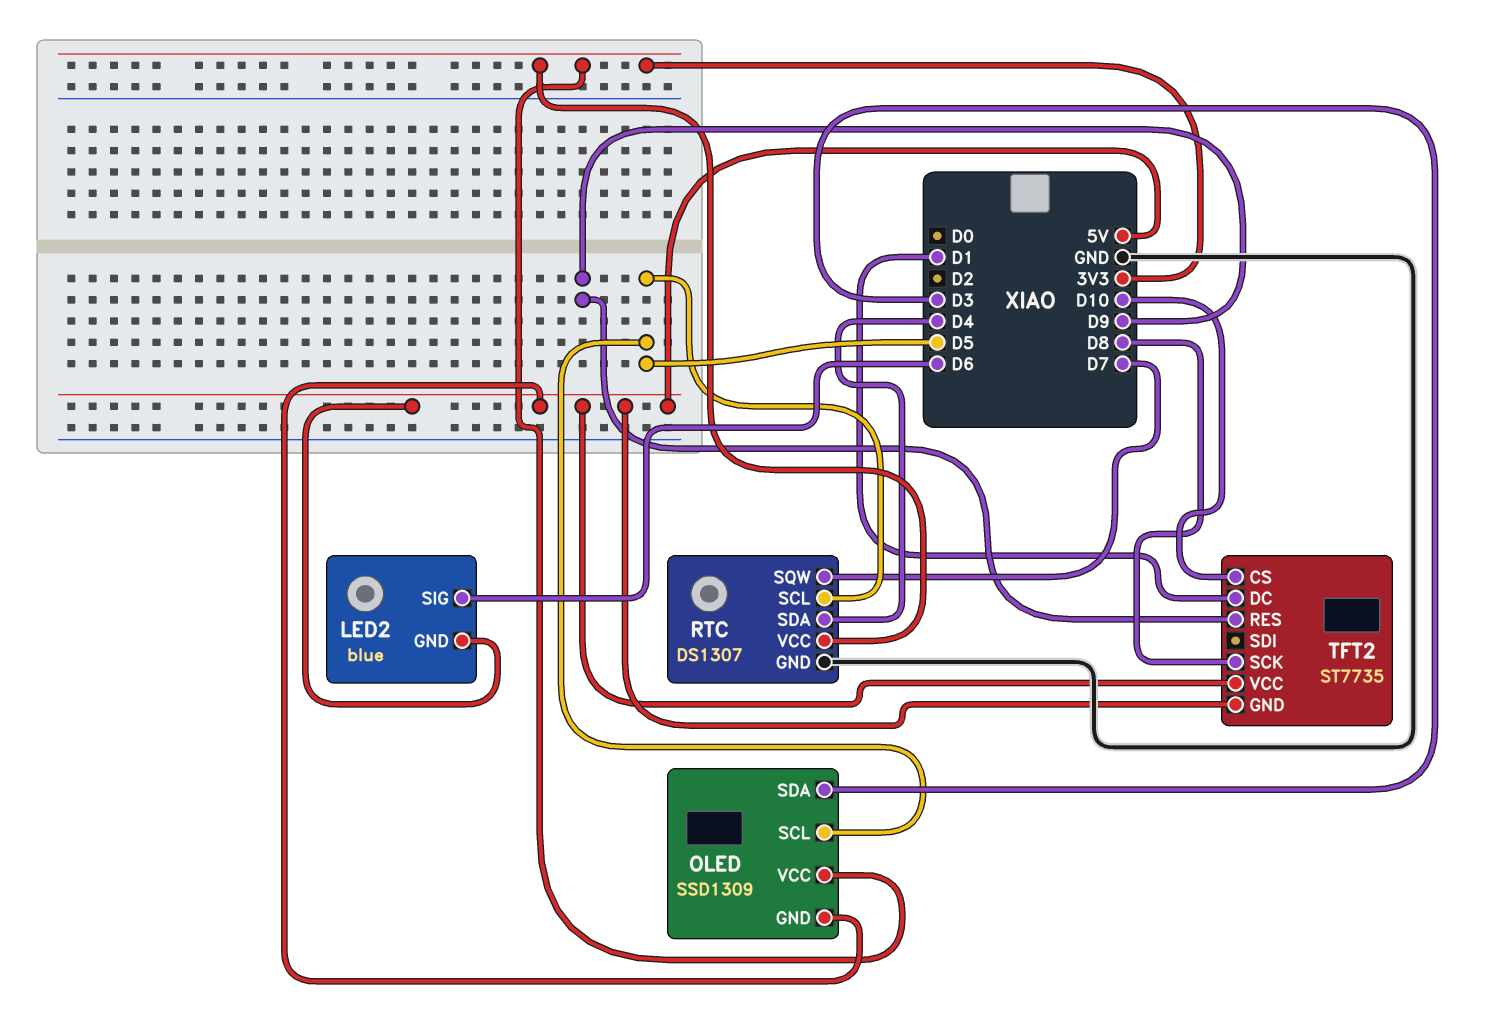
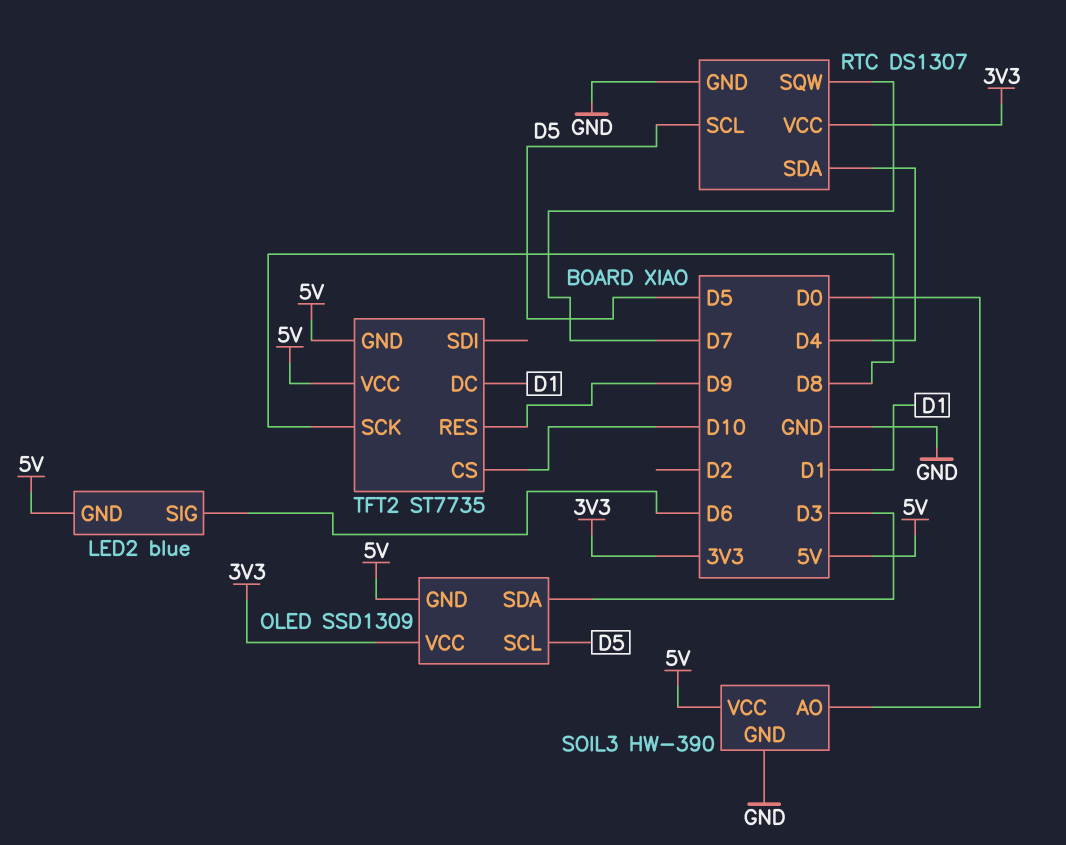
SOIL3: none -> HW-390
SOIL3 pin AO: none -> D0
SOIL3 pin GND: none -> GND
SOIL3 pin VCC: none -> 5V

